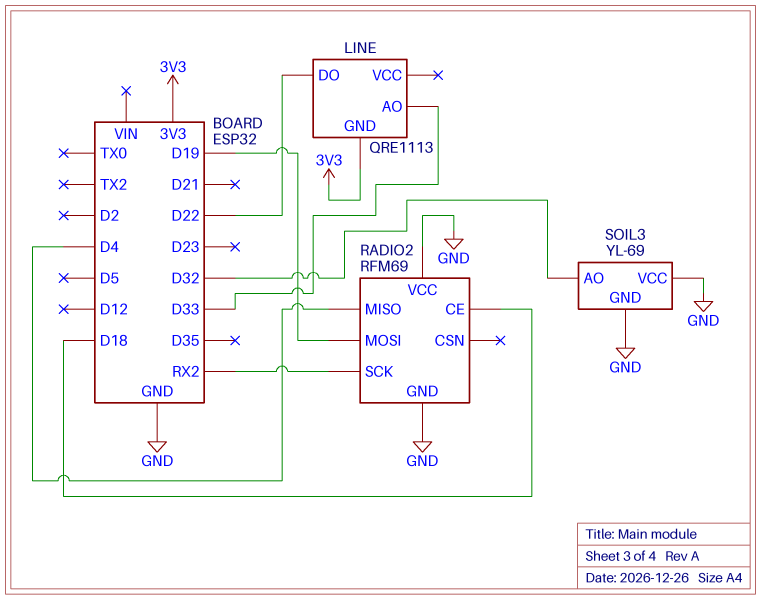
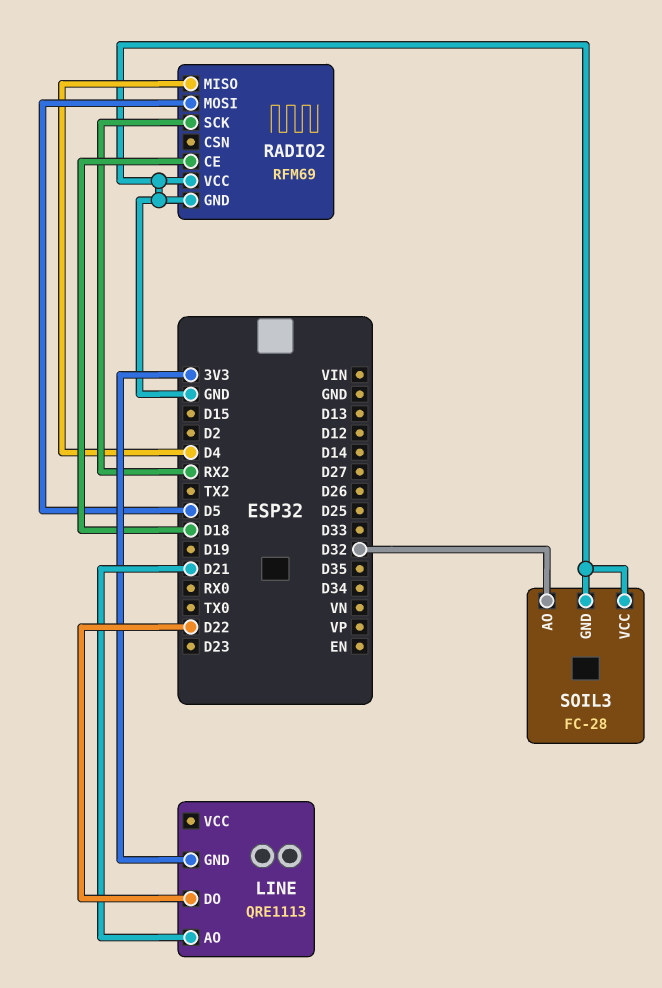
LINE pin AO: D33 -> D21
RADIO2 pin MOSI: D19 -> D5
SOIL3: YL-69 -> FC-28

